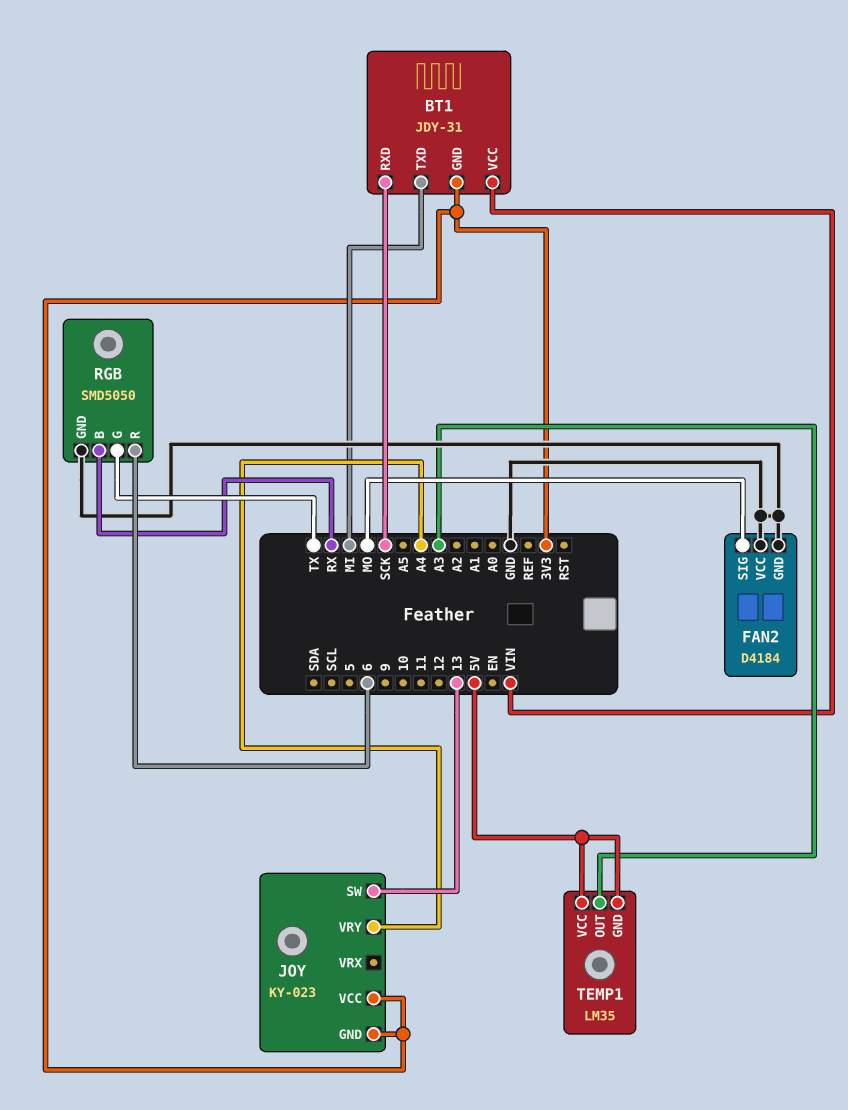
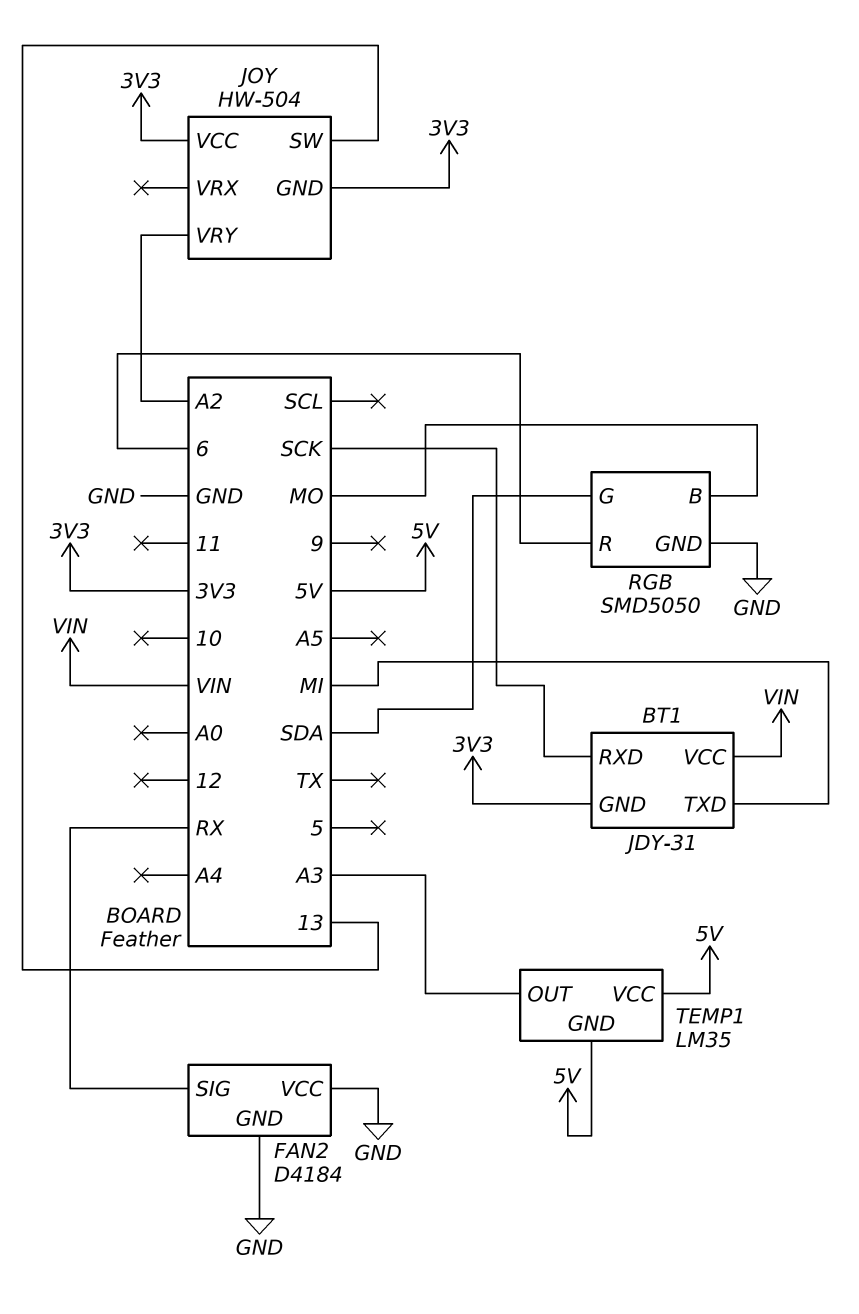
FAN2 pin SIG: MO -> RX
JOY: KY-023 -> HW-504
JOY pin VRY: A4 -> A2
RGB pin B: RX -> MO
RGB pin G: TX -> SDA

